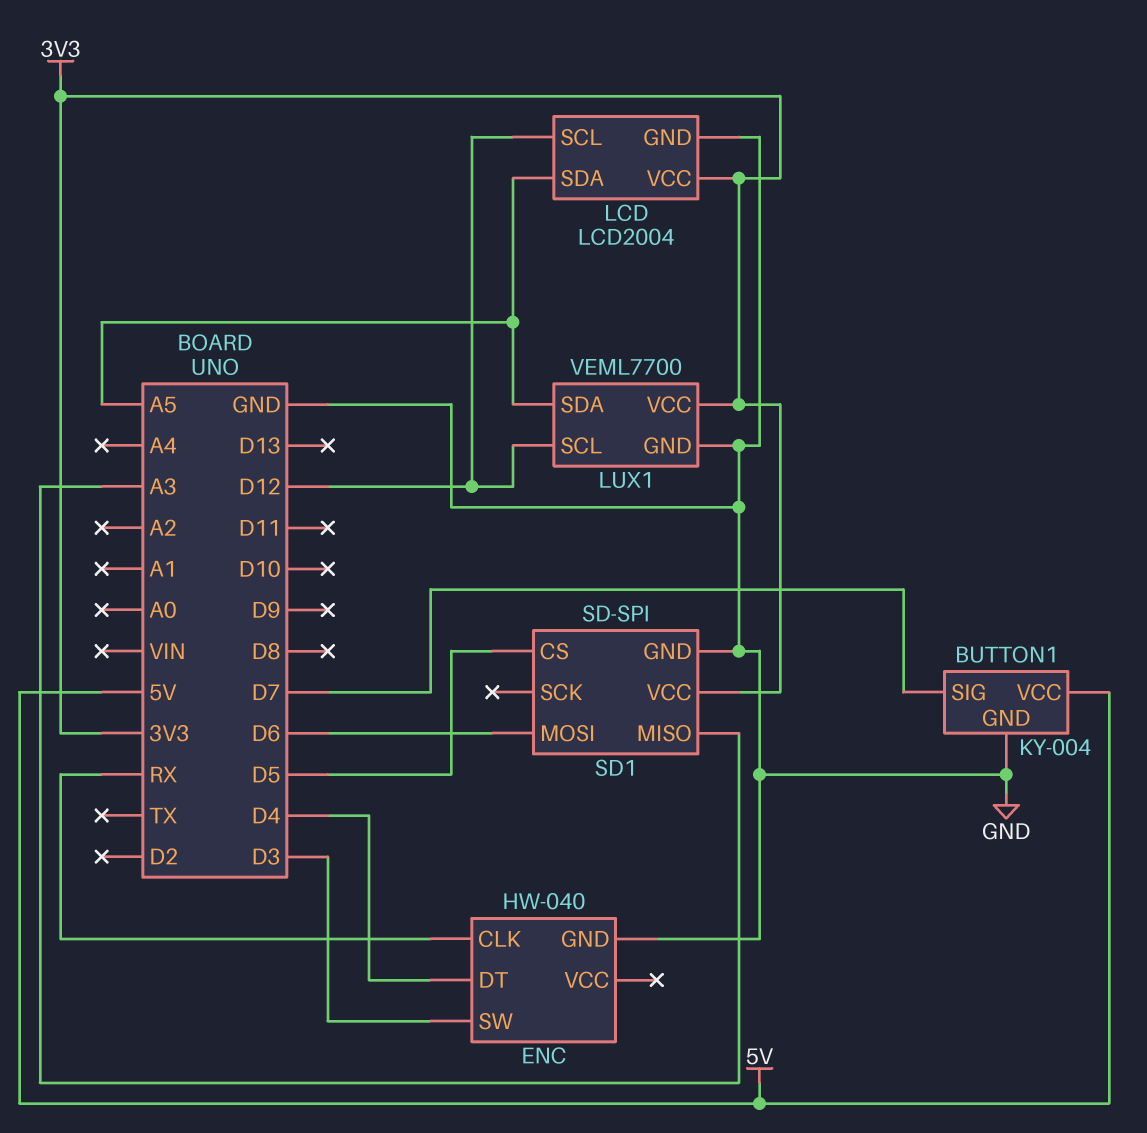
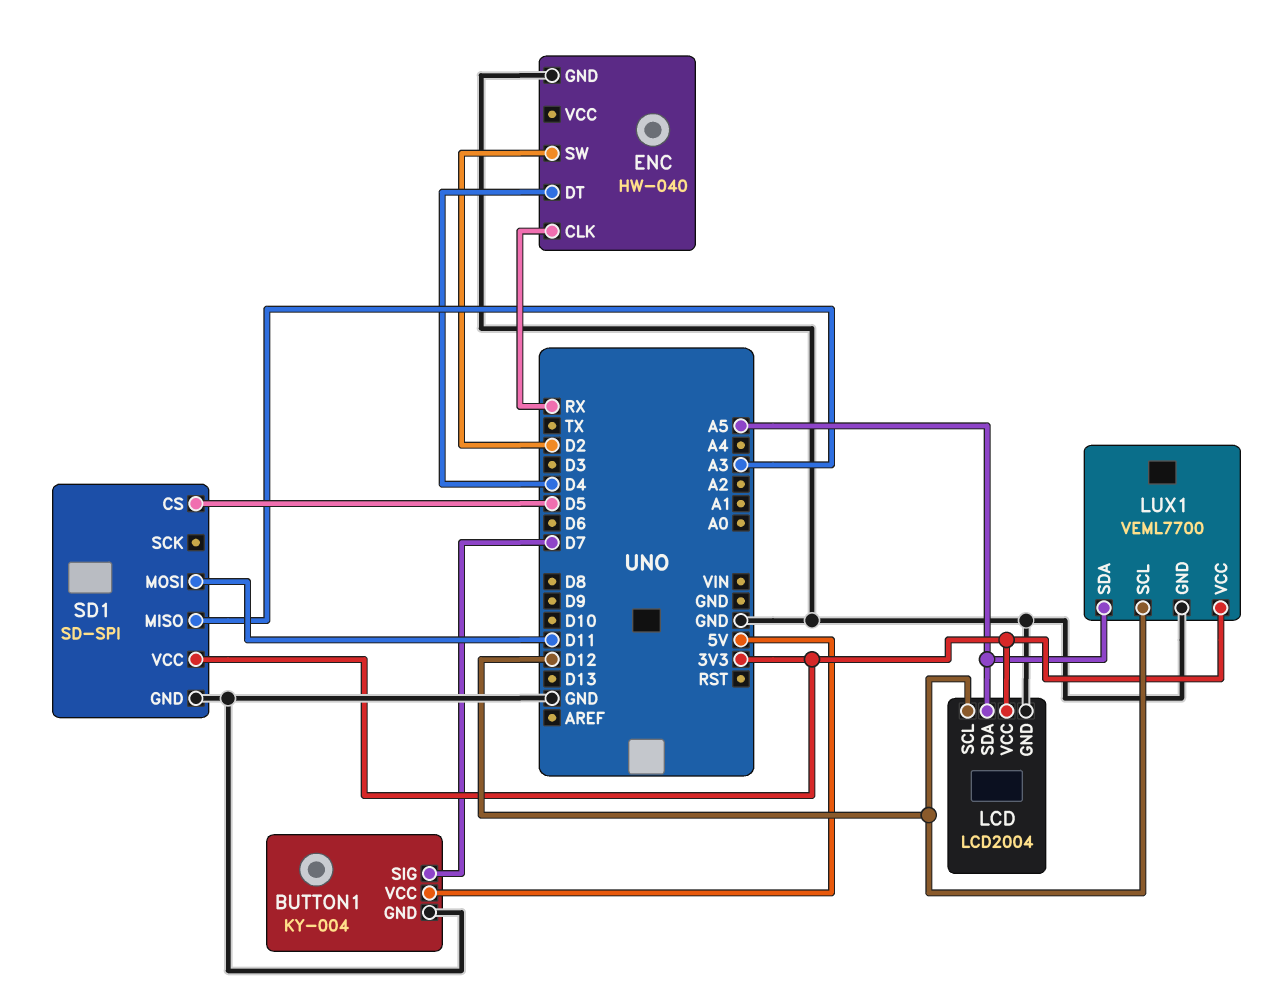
ENC pin SW: D3 -> D2
SD1 pin MOSI: D6 -> D11

